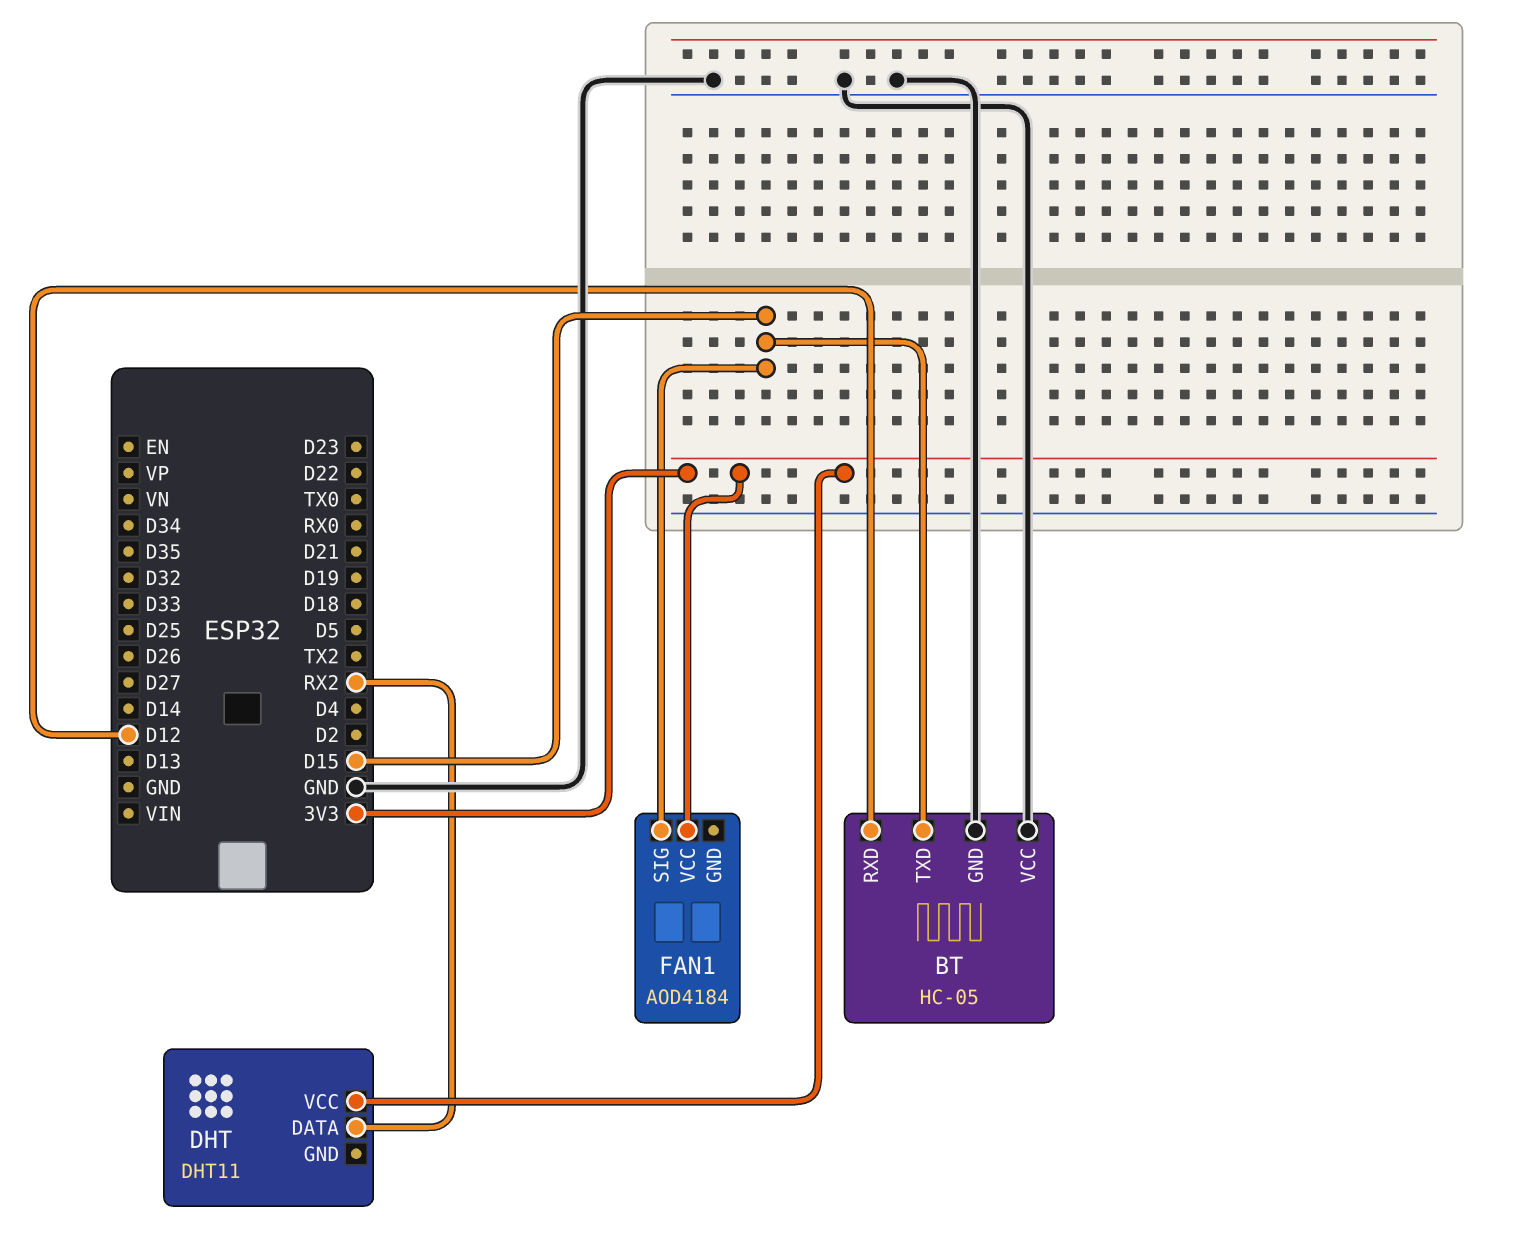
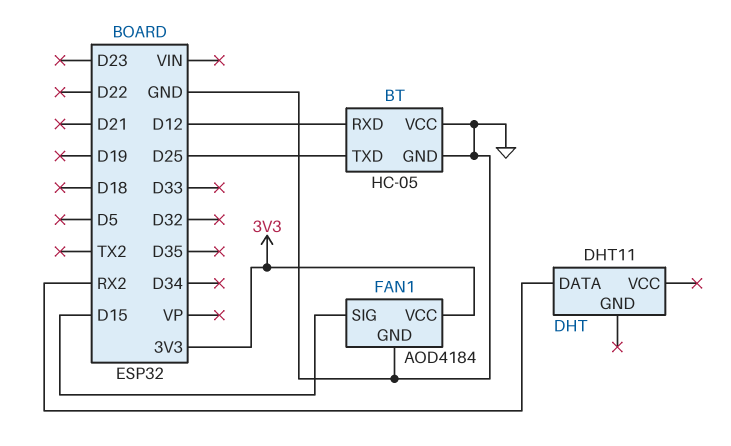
BT pin TXD: D15 -> D25
DHT pin VCC: 3V3 -> none
FAN1 pin GND: none -> GND

